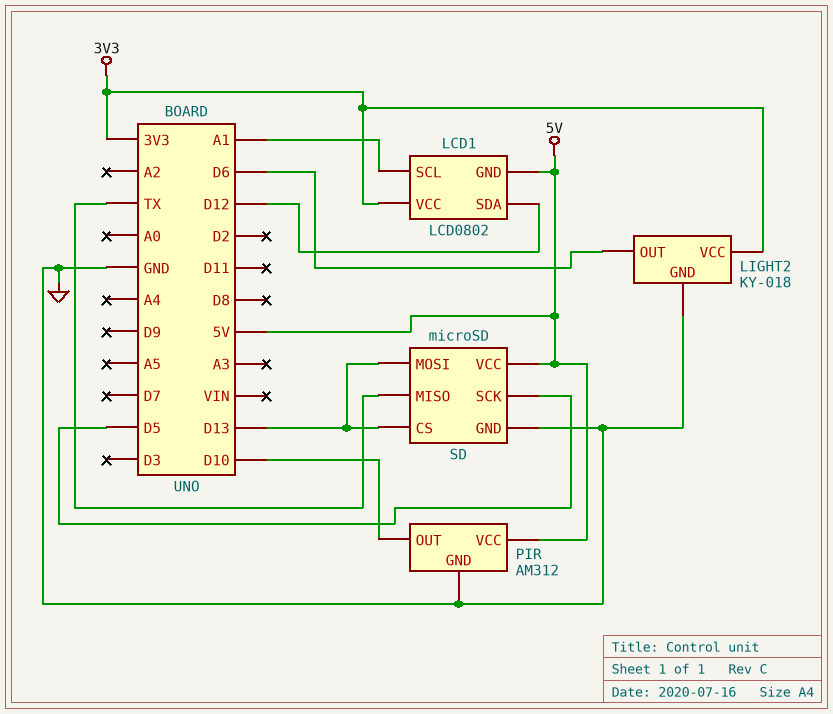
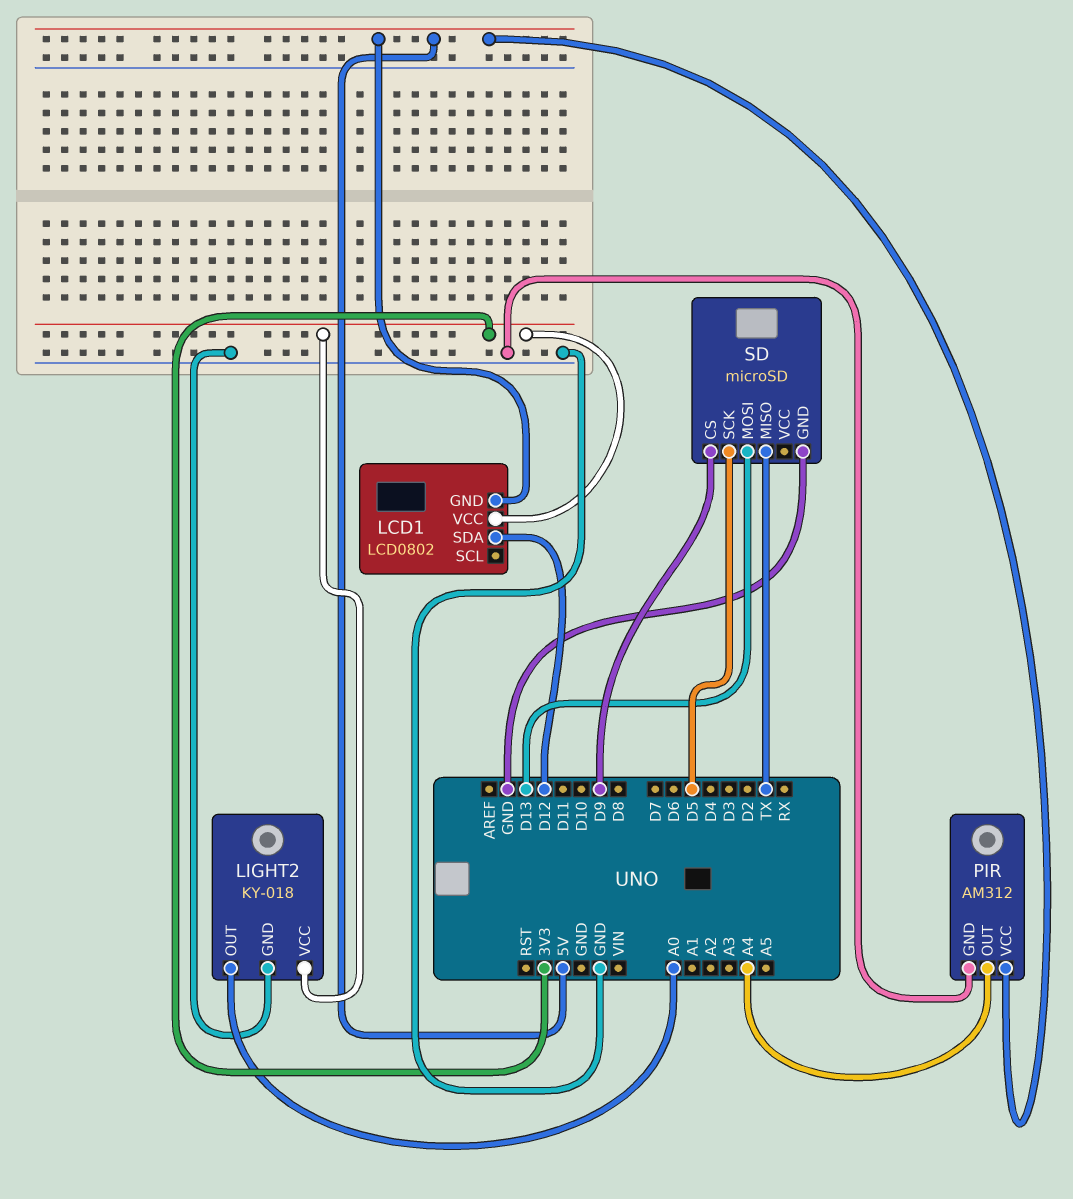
LCD1 pin SCL: A1 -> none
LIGHT2 pin OUT: D6 -> A0
PIR pin OUT: D10 -> A4
SD pin CS: D13 -> D9
SD pin VCC: 5V -> none

